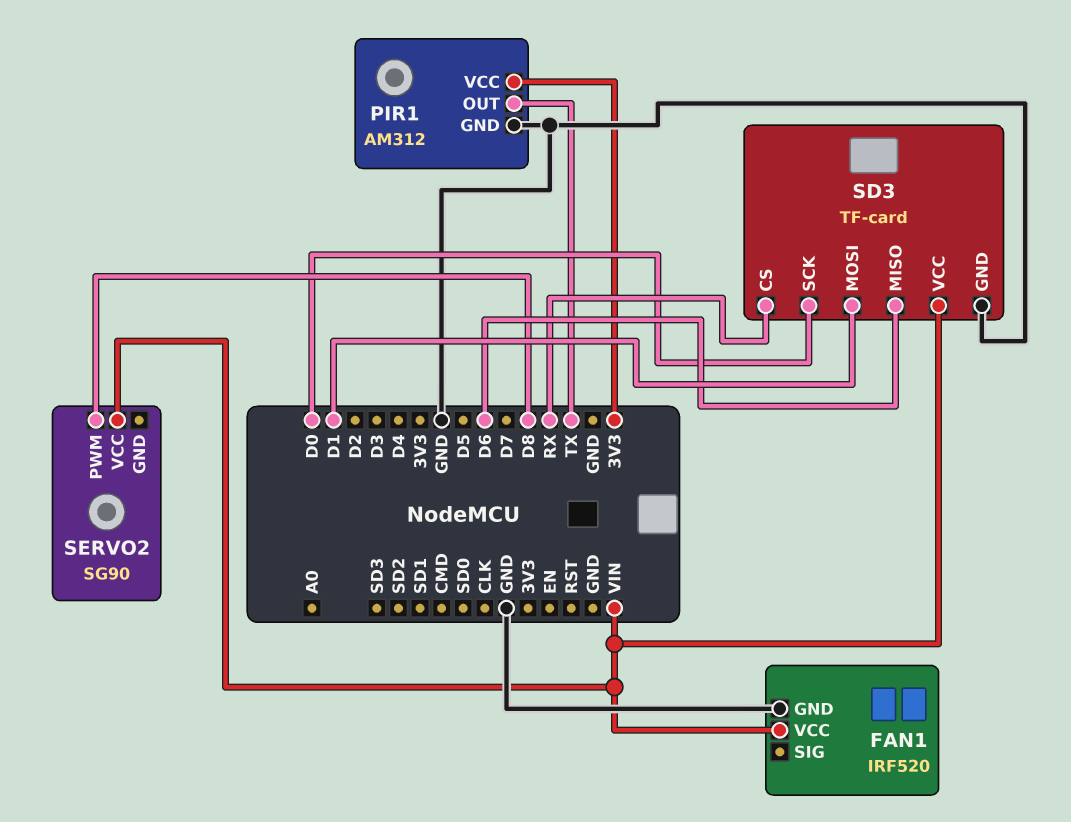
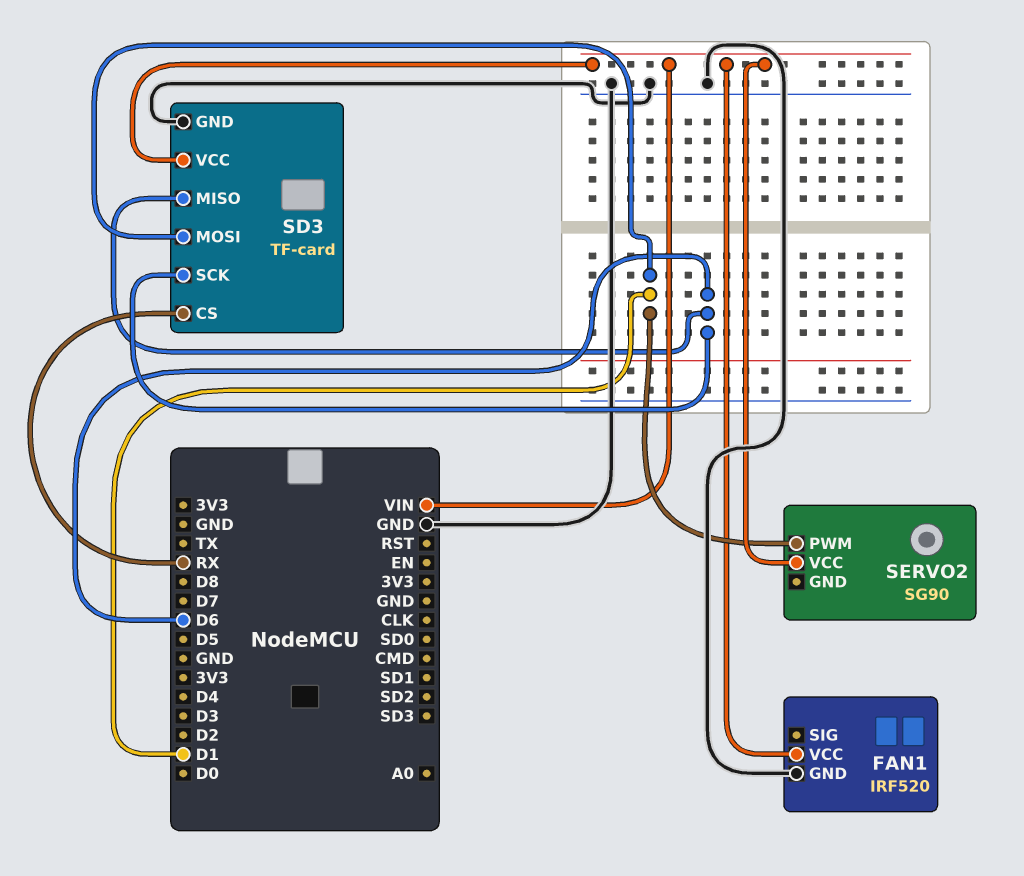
PIR1: AM312 -> none
PIR1 pin GND: GND -> none
PIR1 pin OUT: TX -> none
PIR1 pin VCC: 3V3 -> none
SD3 pin SCK: D0 -> D6
SERVO2 pin PWM: D8 -> D1

